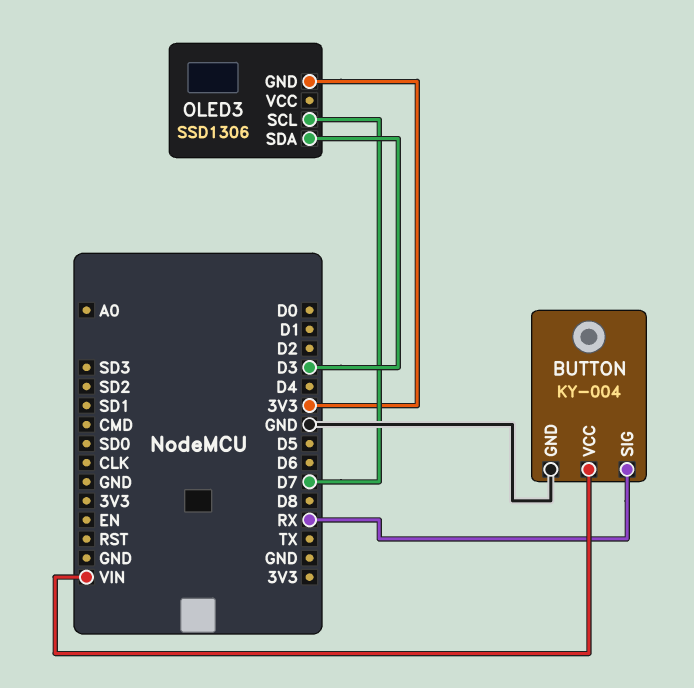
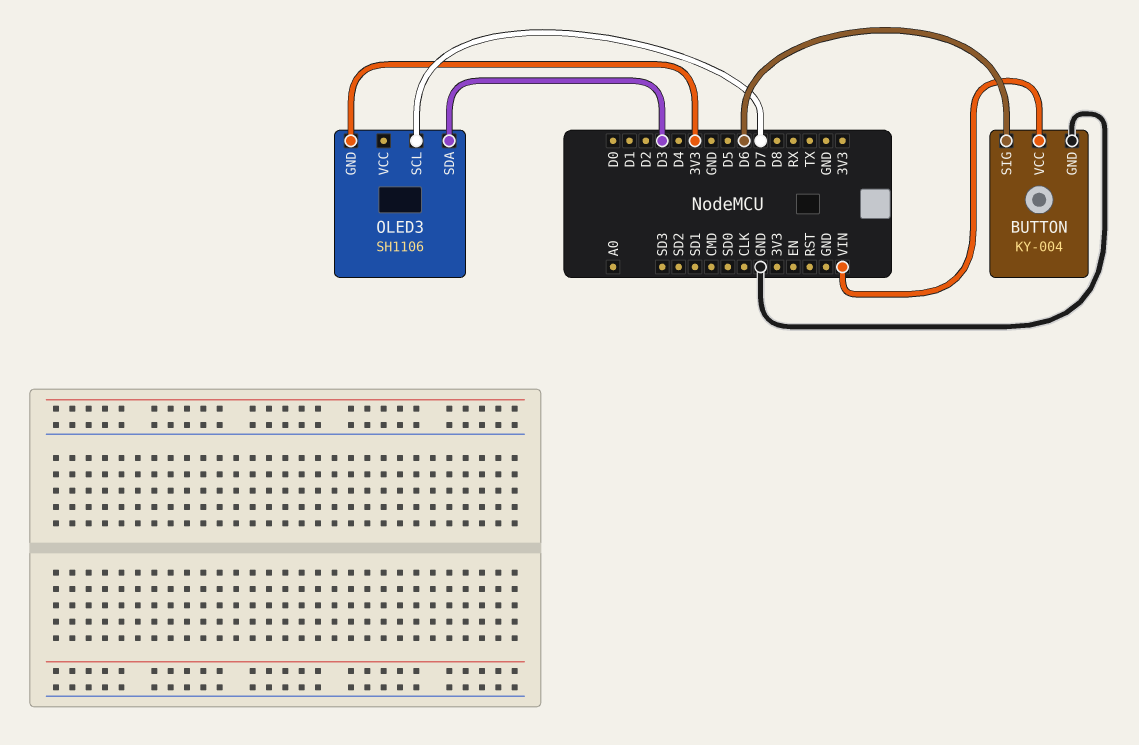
BUTTON pin SIG: RX -> D6
OLED3: SSD1306 -> SH1106

